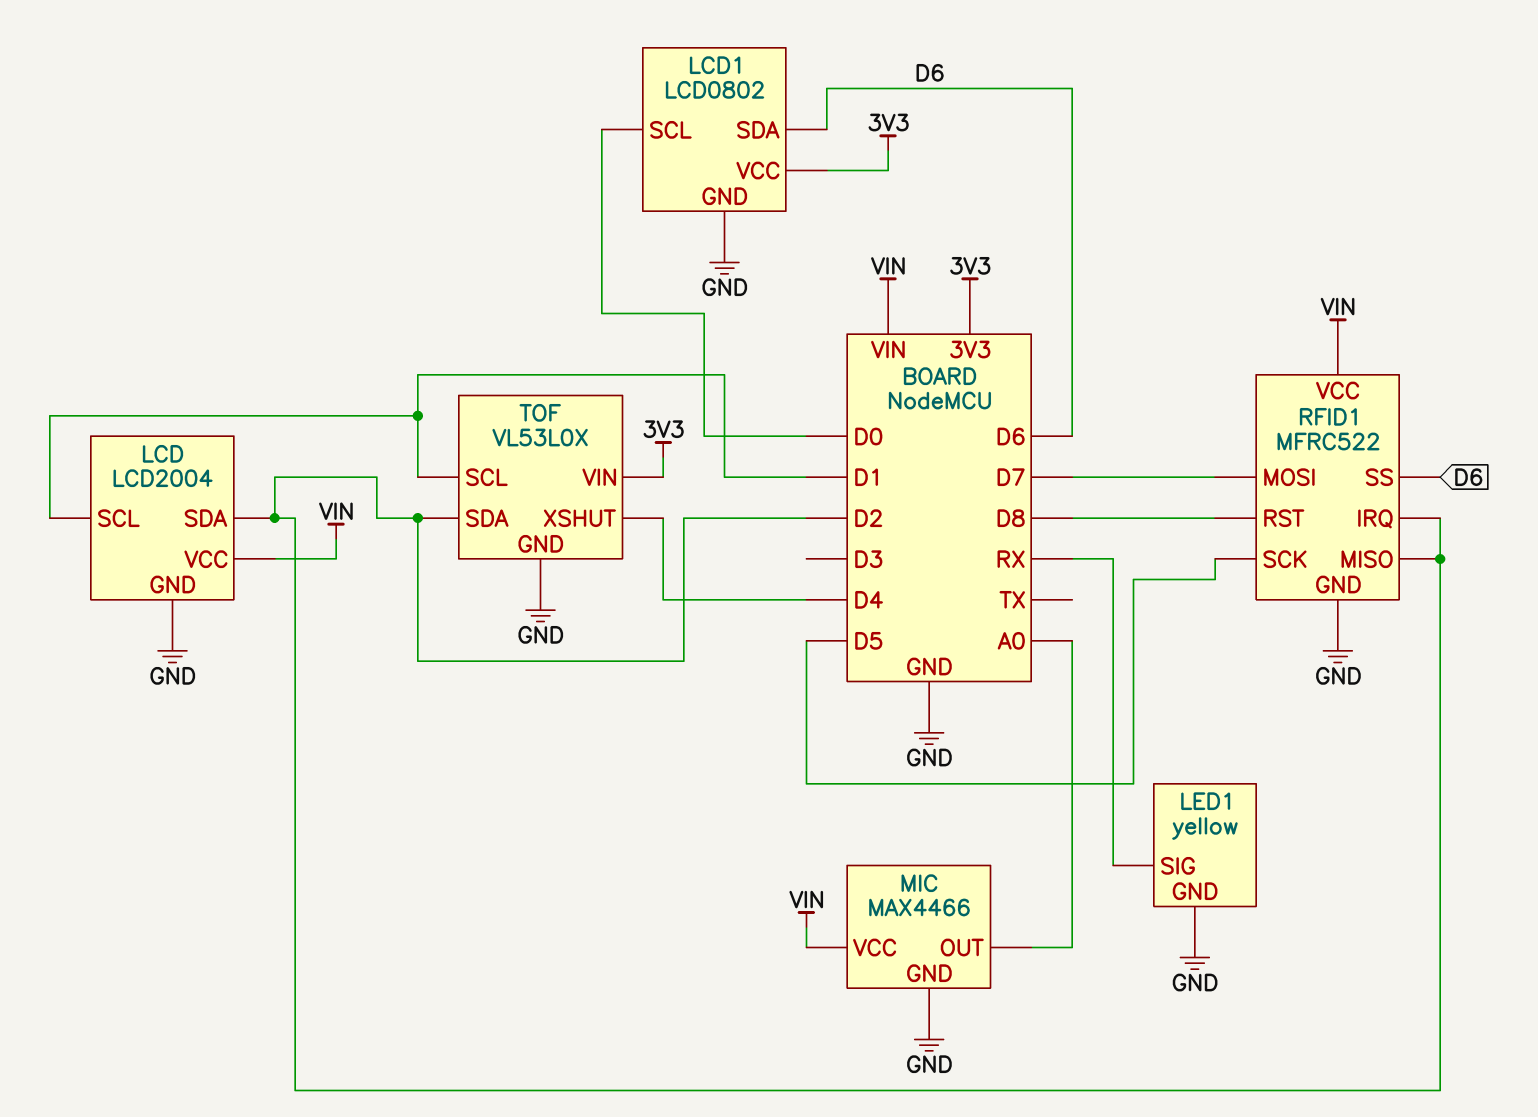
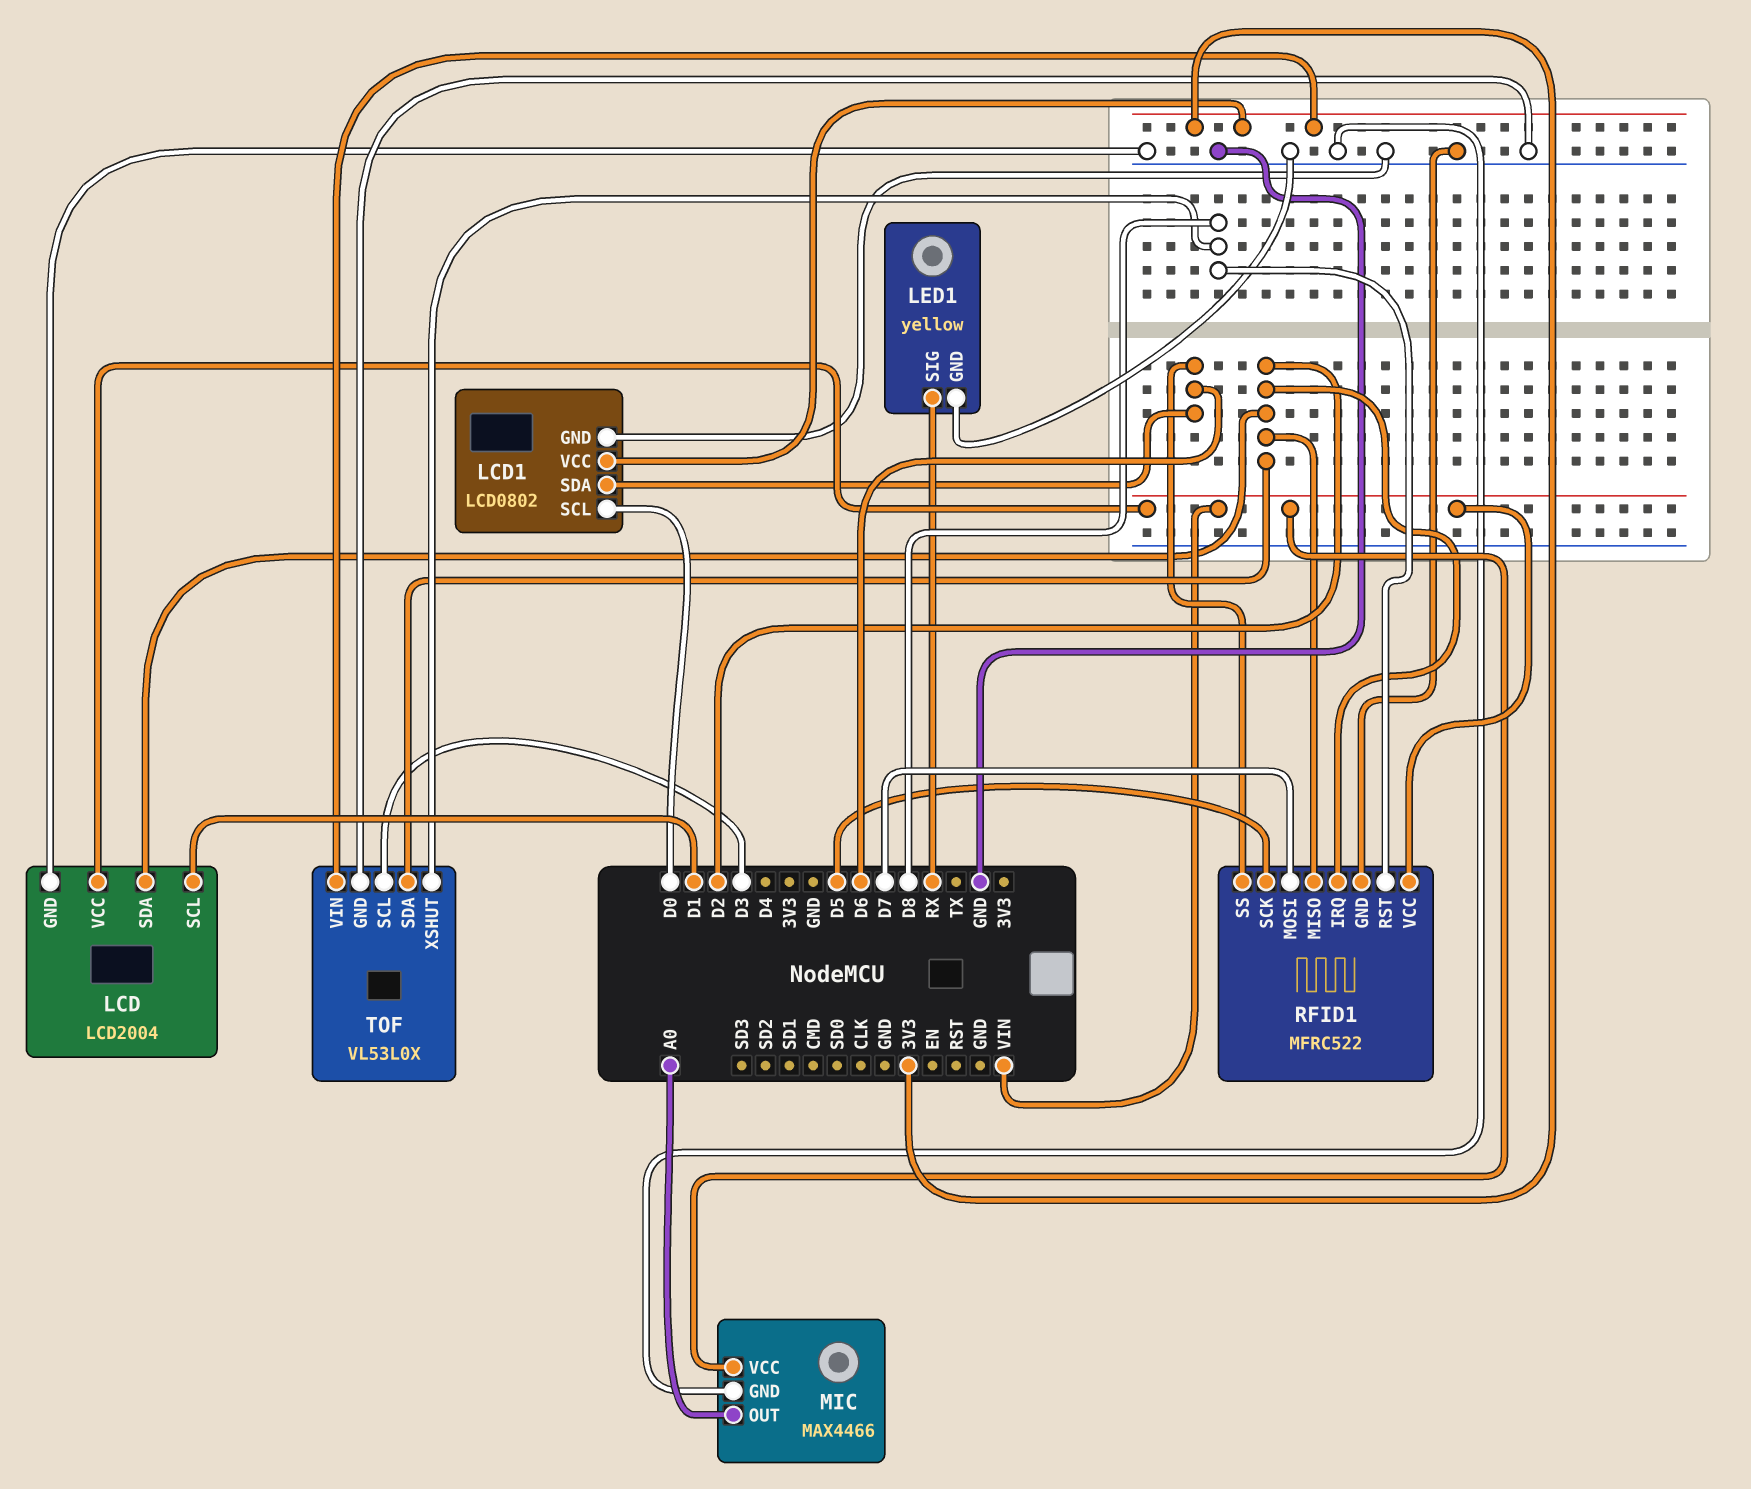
TOF pin SCL: D1 -> D3
TOF pin XSHUT: D4 -> D8

